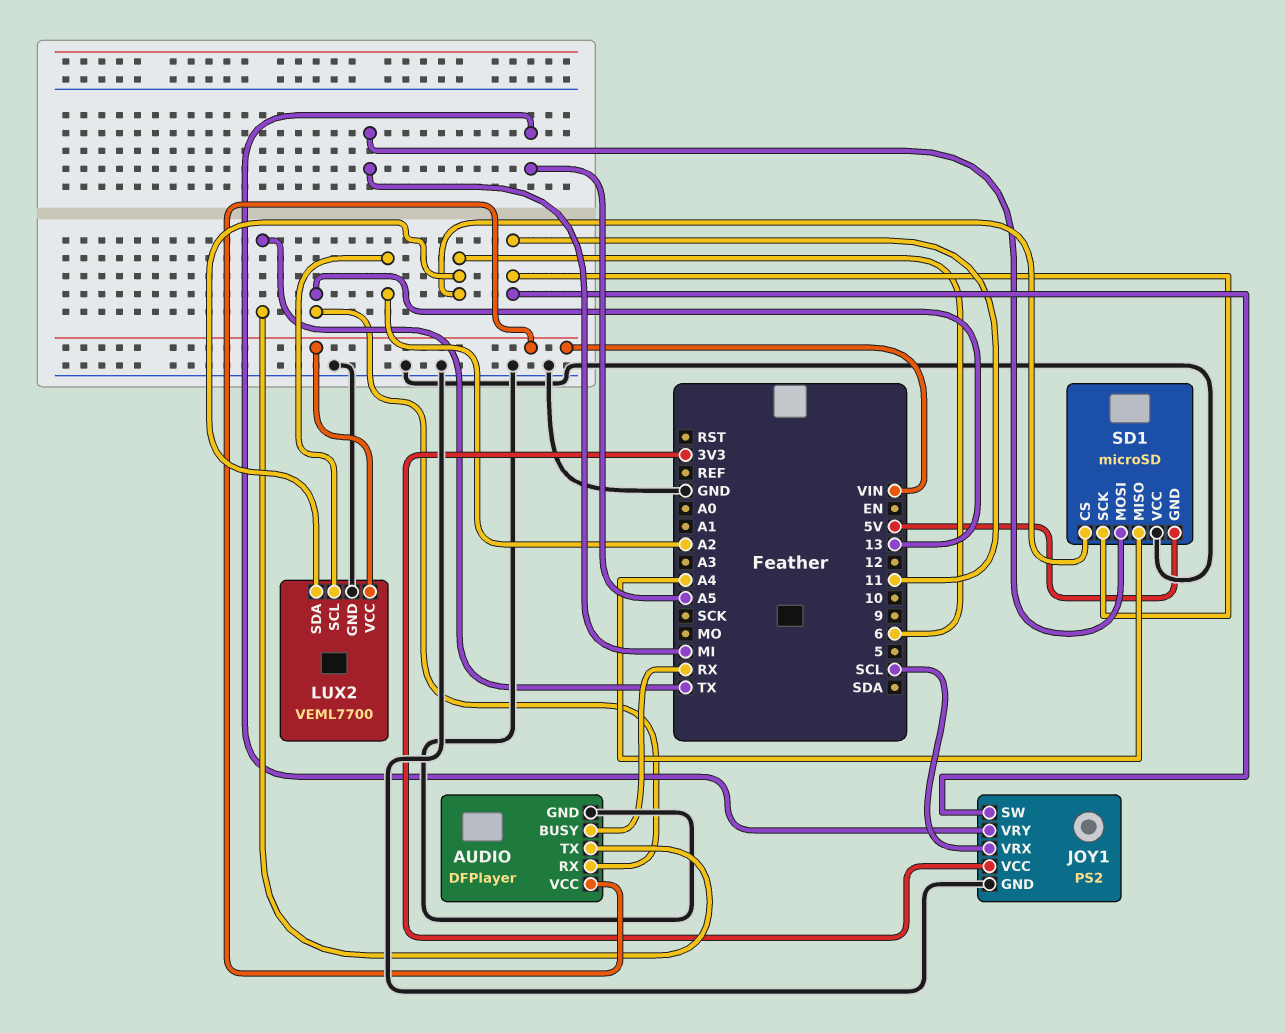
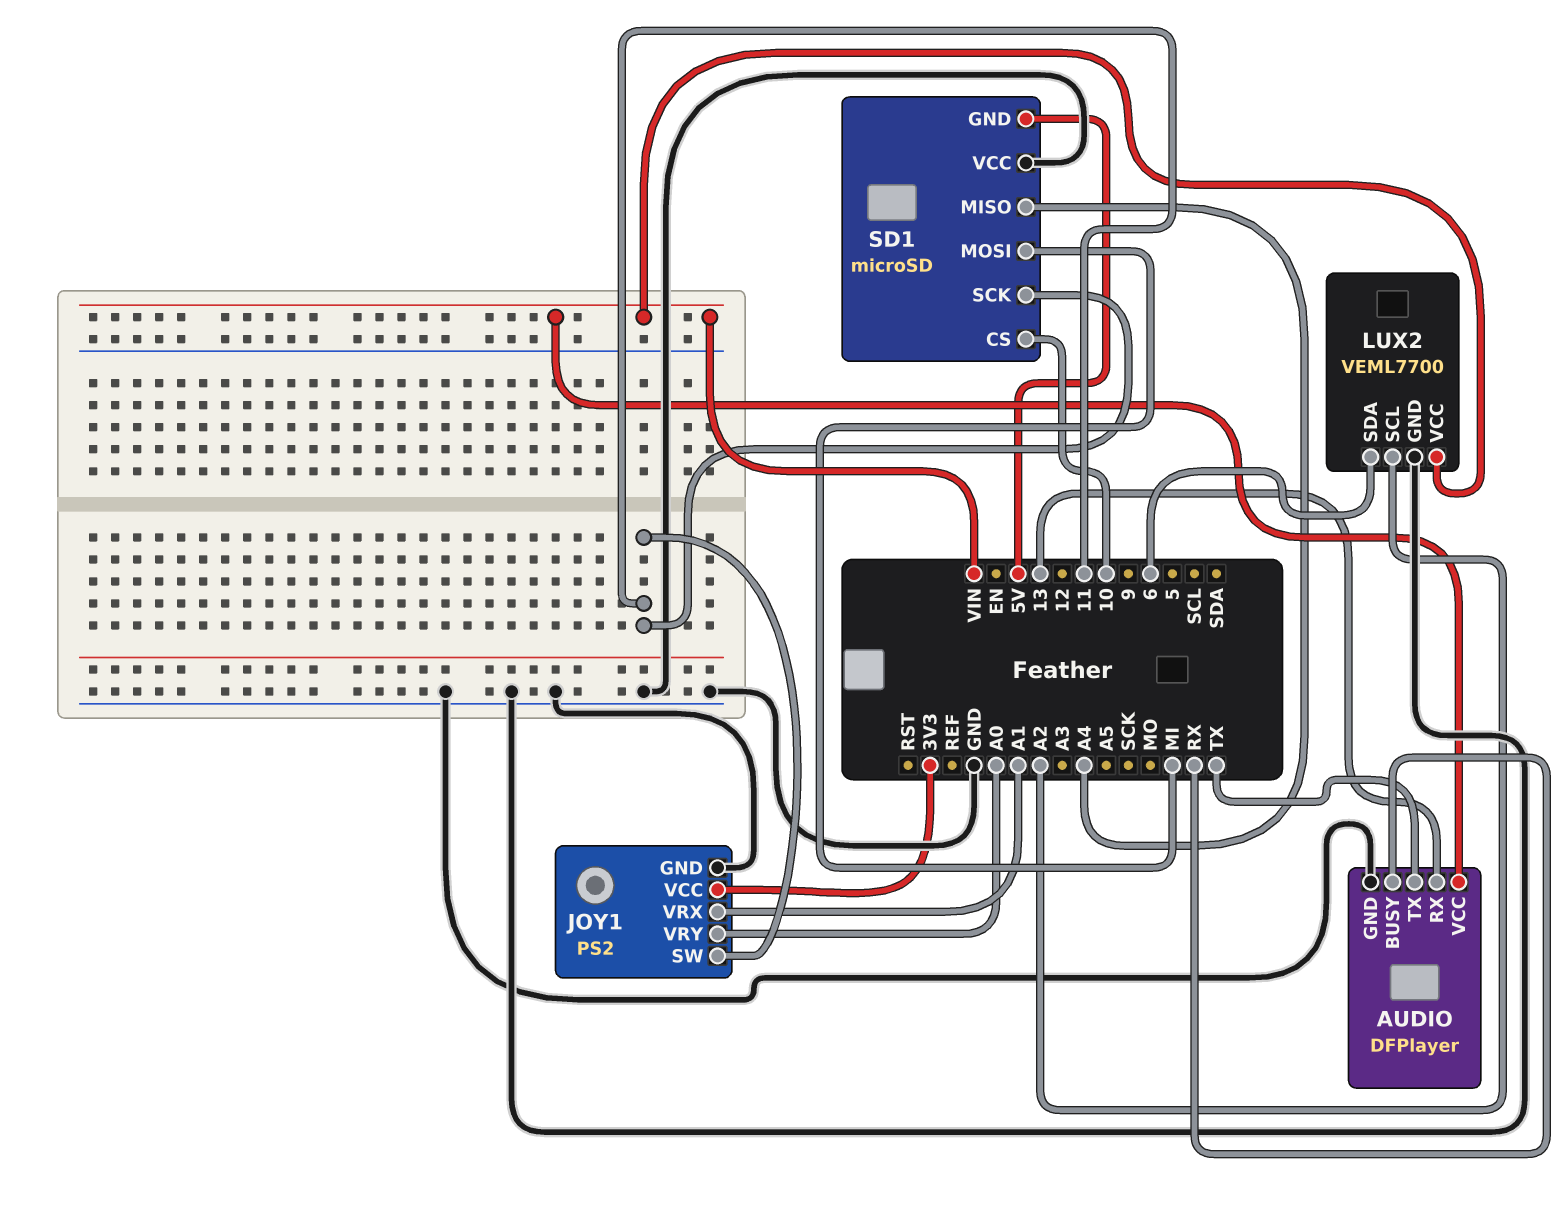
JOY1 pin VRX: SCL -> A1
JOY1 pin VRY: A5 -> A0
SD1 pin CS: 6 -> 10

